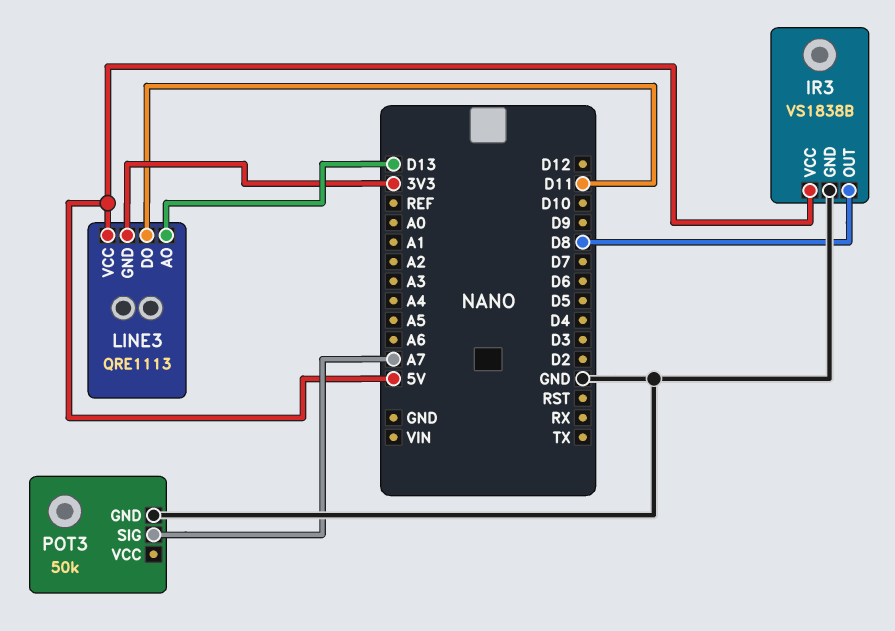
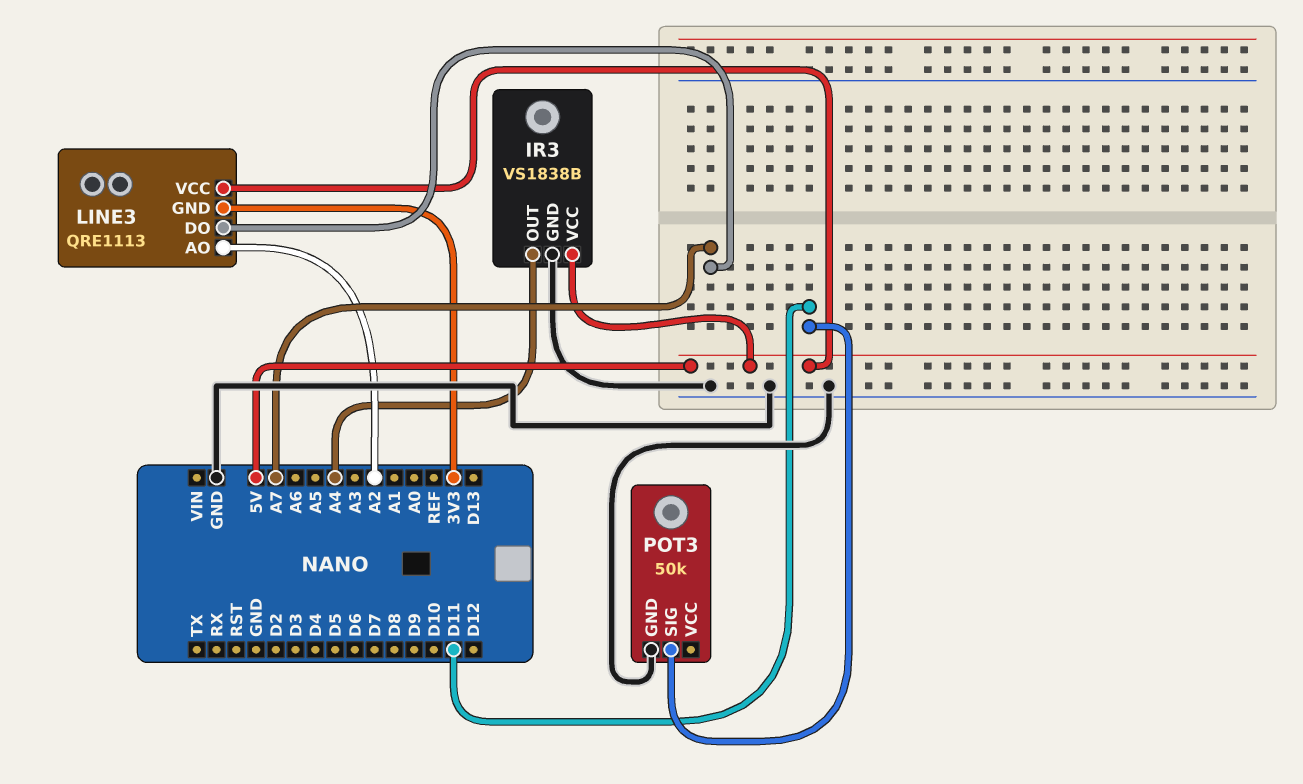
IR3 pin OUT: D8 -> A4
LINE3 pin AO: D13 -> A2
LINE3 pin DO: D11 -> A7
POT3 pin SIG: A7 -> D11

